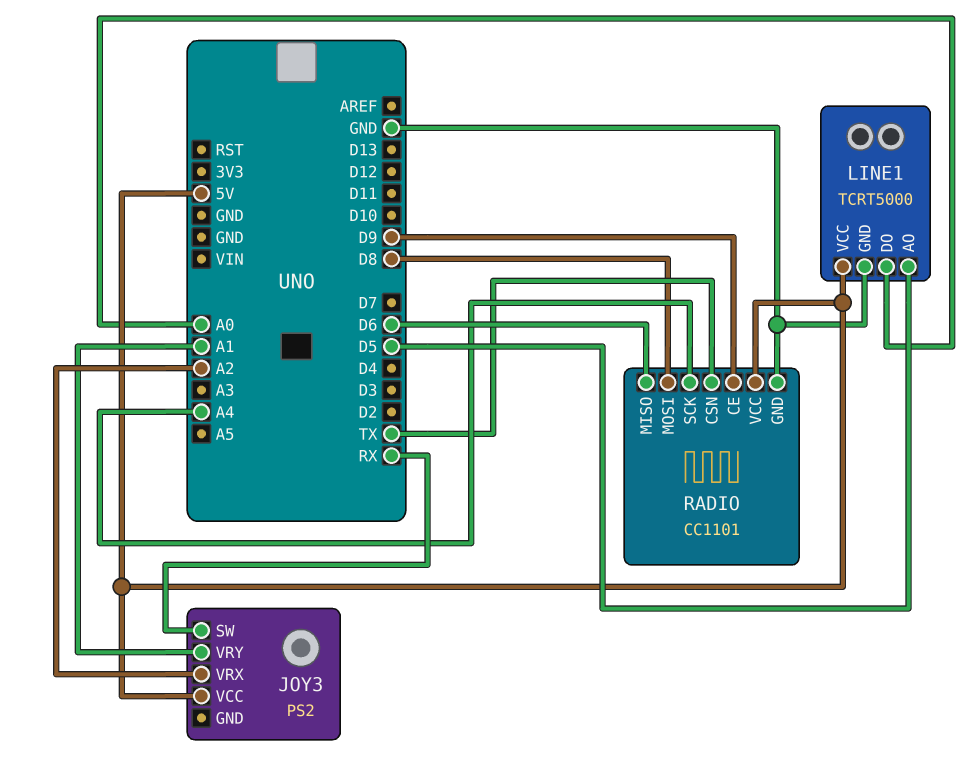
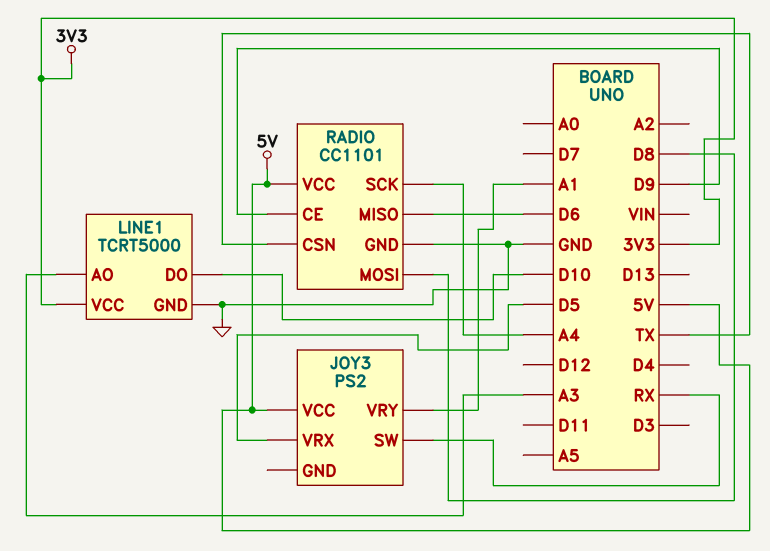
JOY3 pin VRX: A2 -> D5
LINE1 pin AO: D5 -> A3
LINE1 pin DO: A0 -> D10
LINE1 pin VCC: 5V -> 3V3

